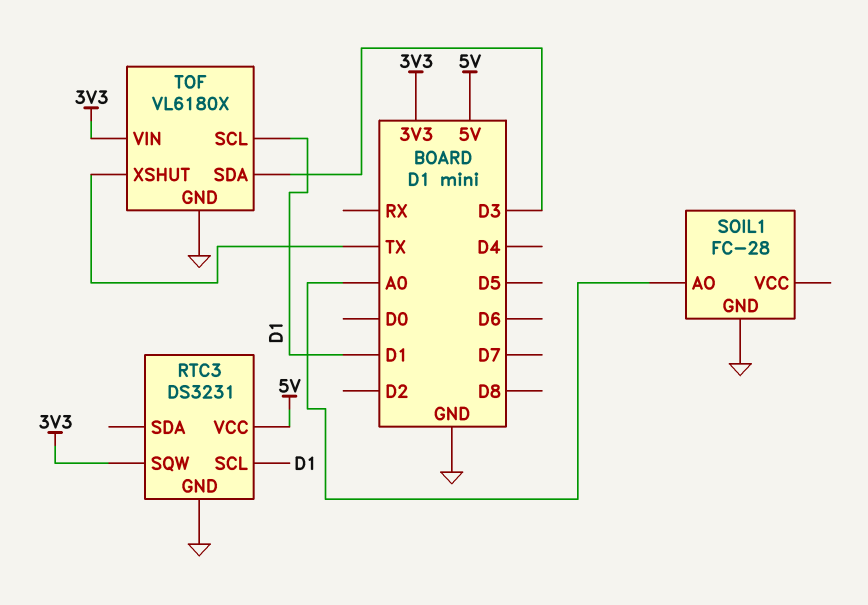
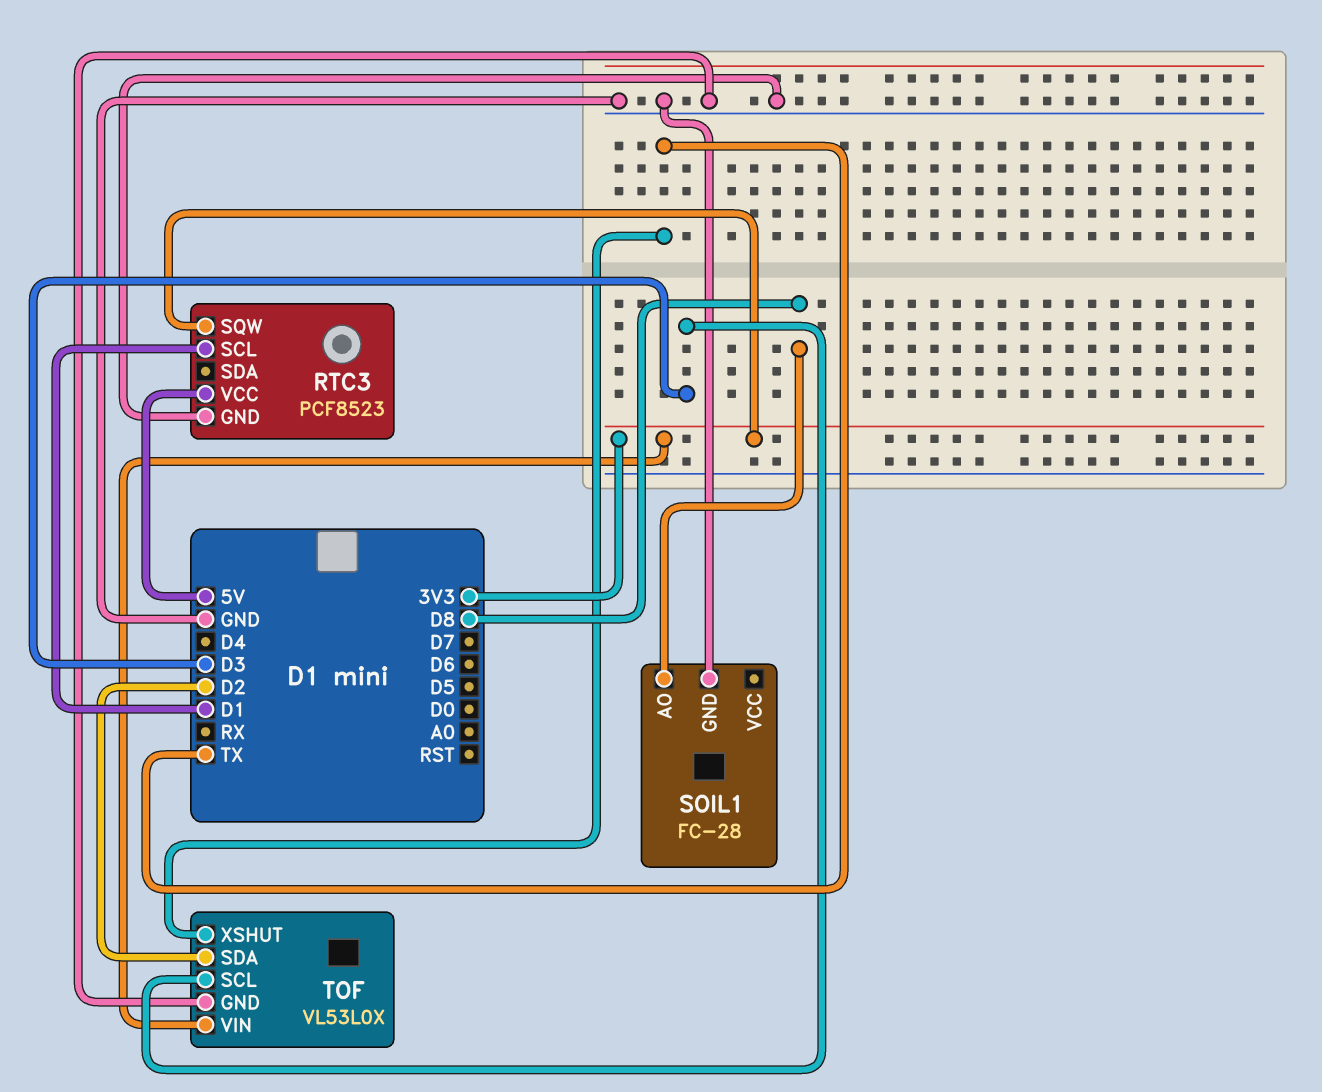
RTC3: DS3231 -> PCF8523
SOIL1 pin AO: A0 -> D8
TOF: VL6180X -> VL53L0X
TOF pin SCL: D1 -> D3
TOF pin SDA: D3 -> D2

